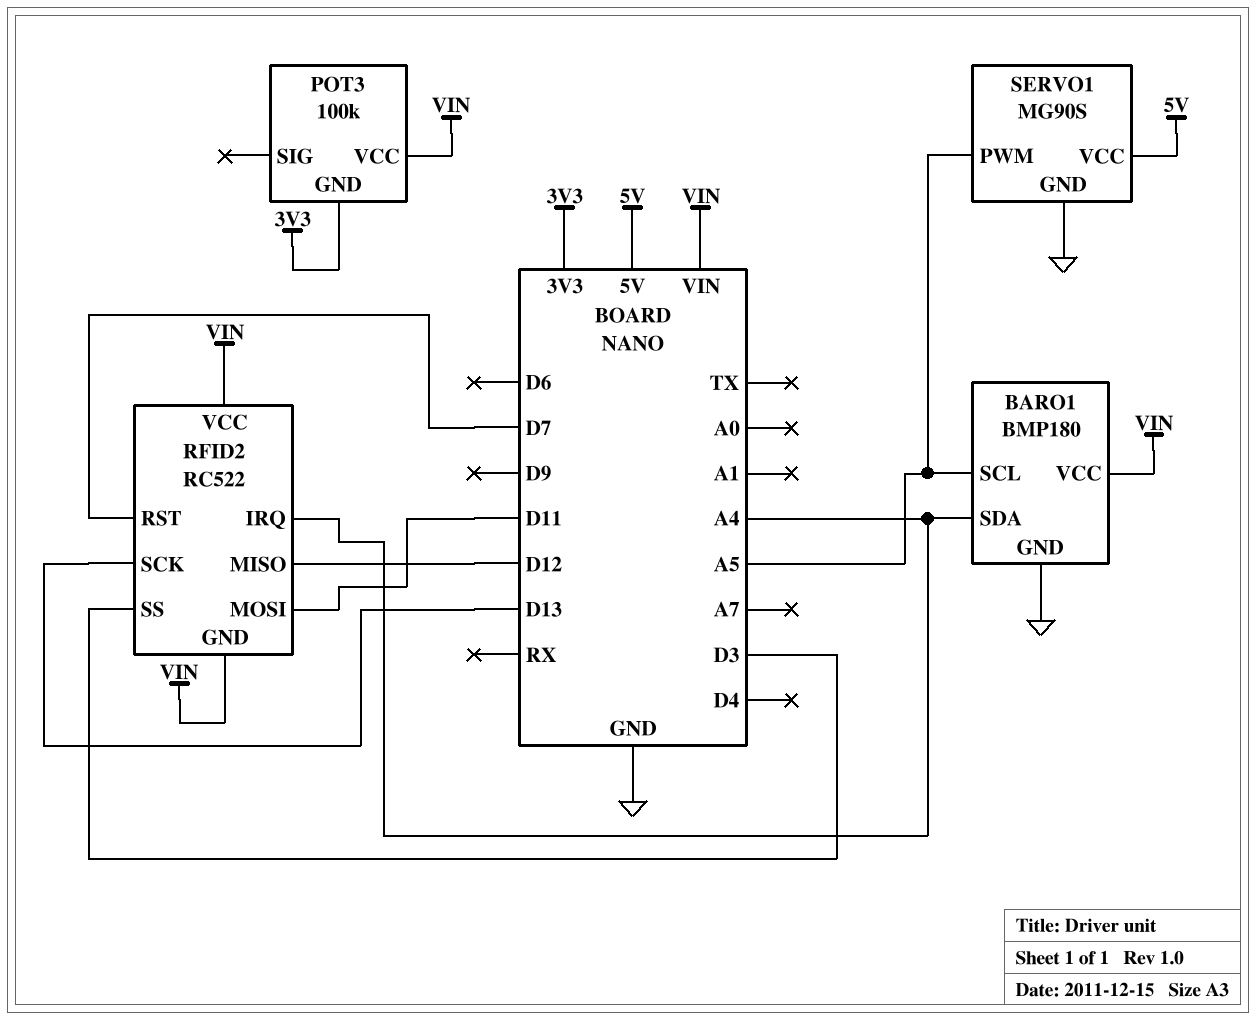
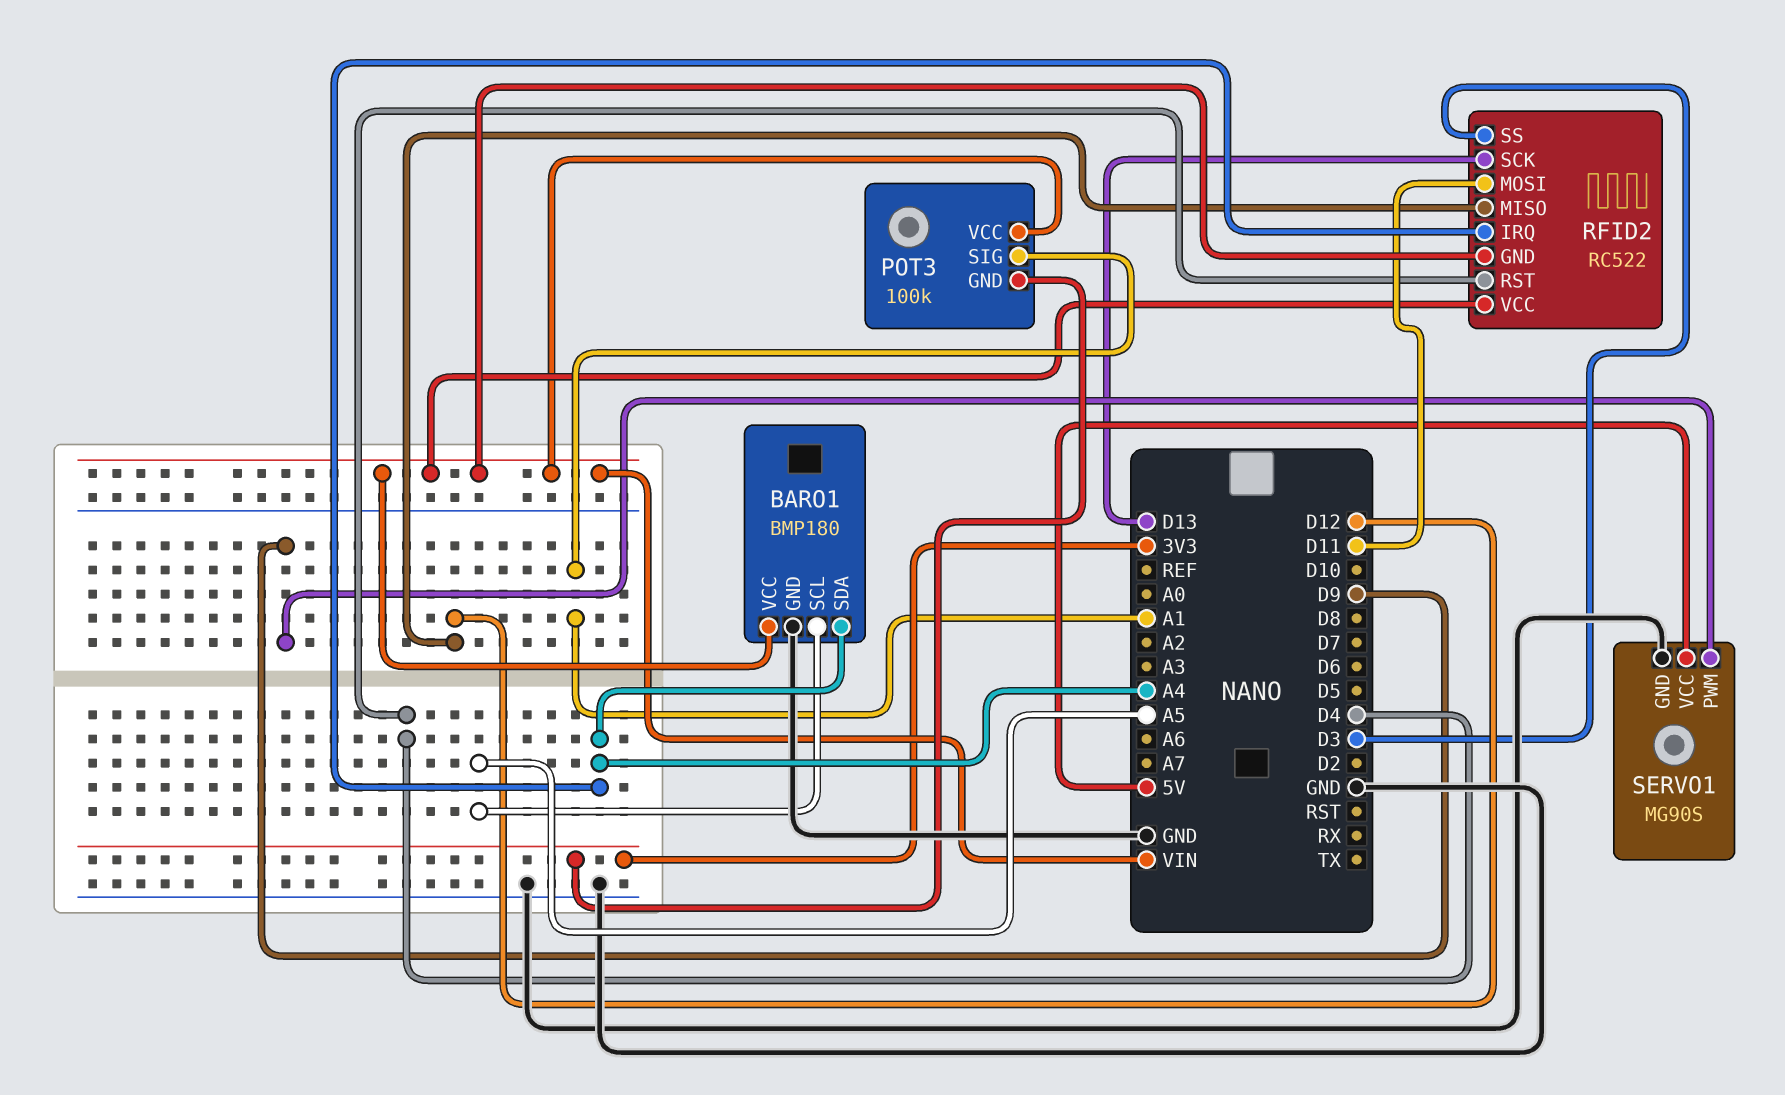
POT3 pin SIG: none -> A1
RFID2 pin RST: D7 -> D4
SERVO1 pin PWM: A5 -> D9

